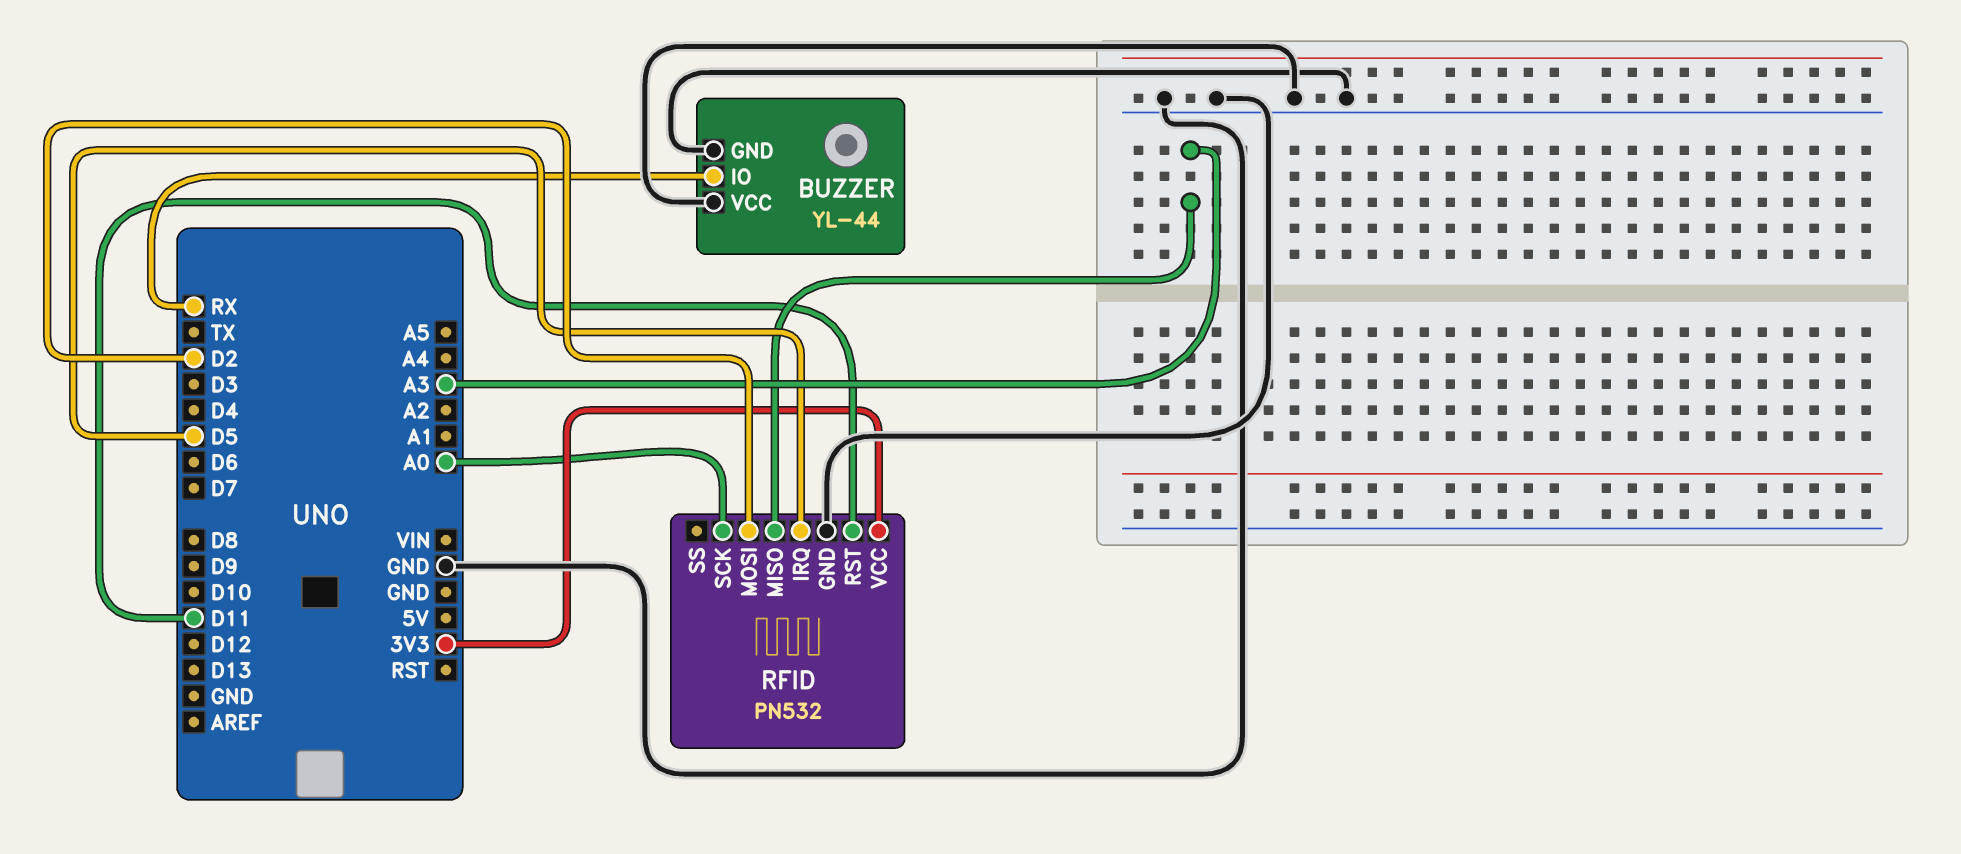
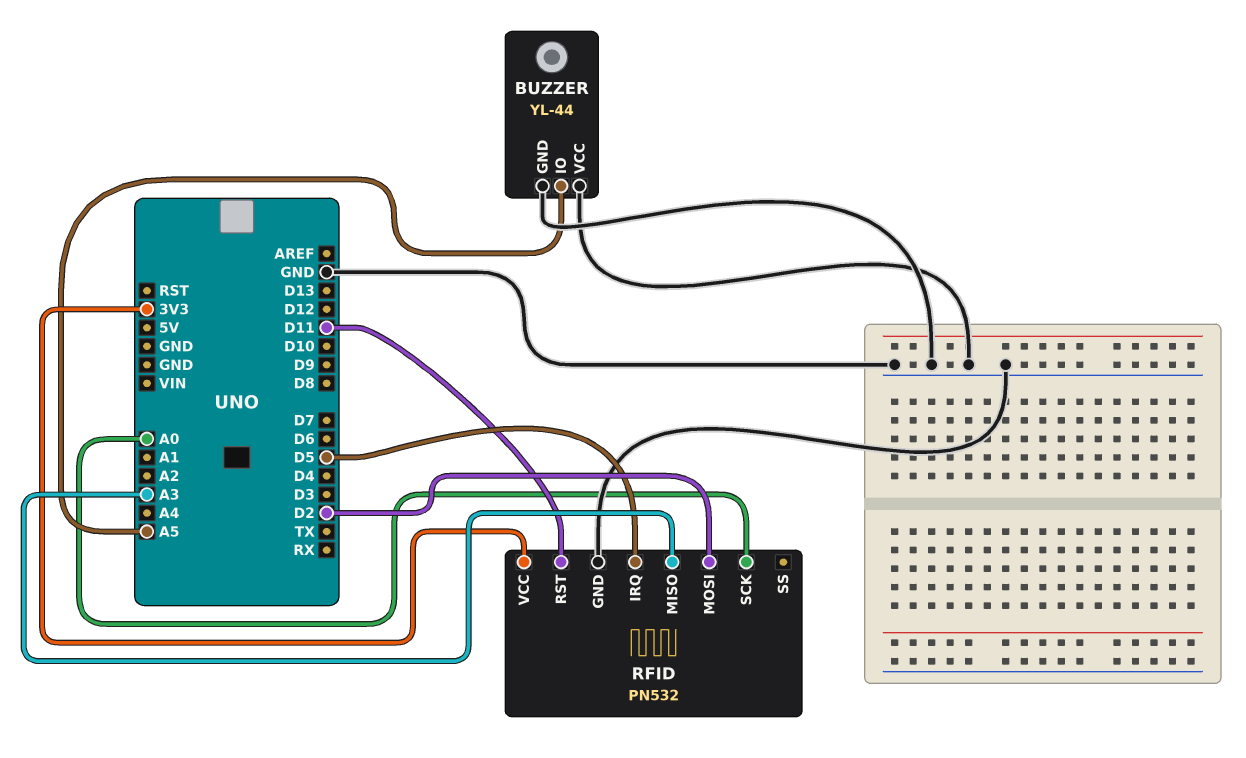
BUZZER pin IO: RX -> A5

